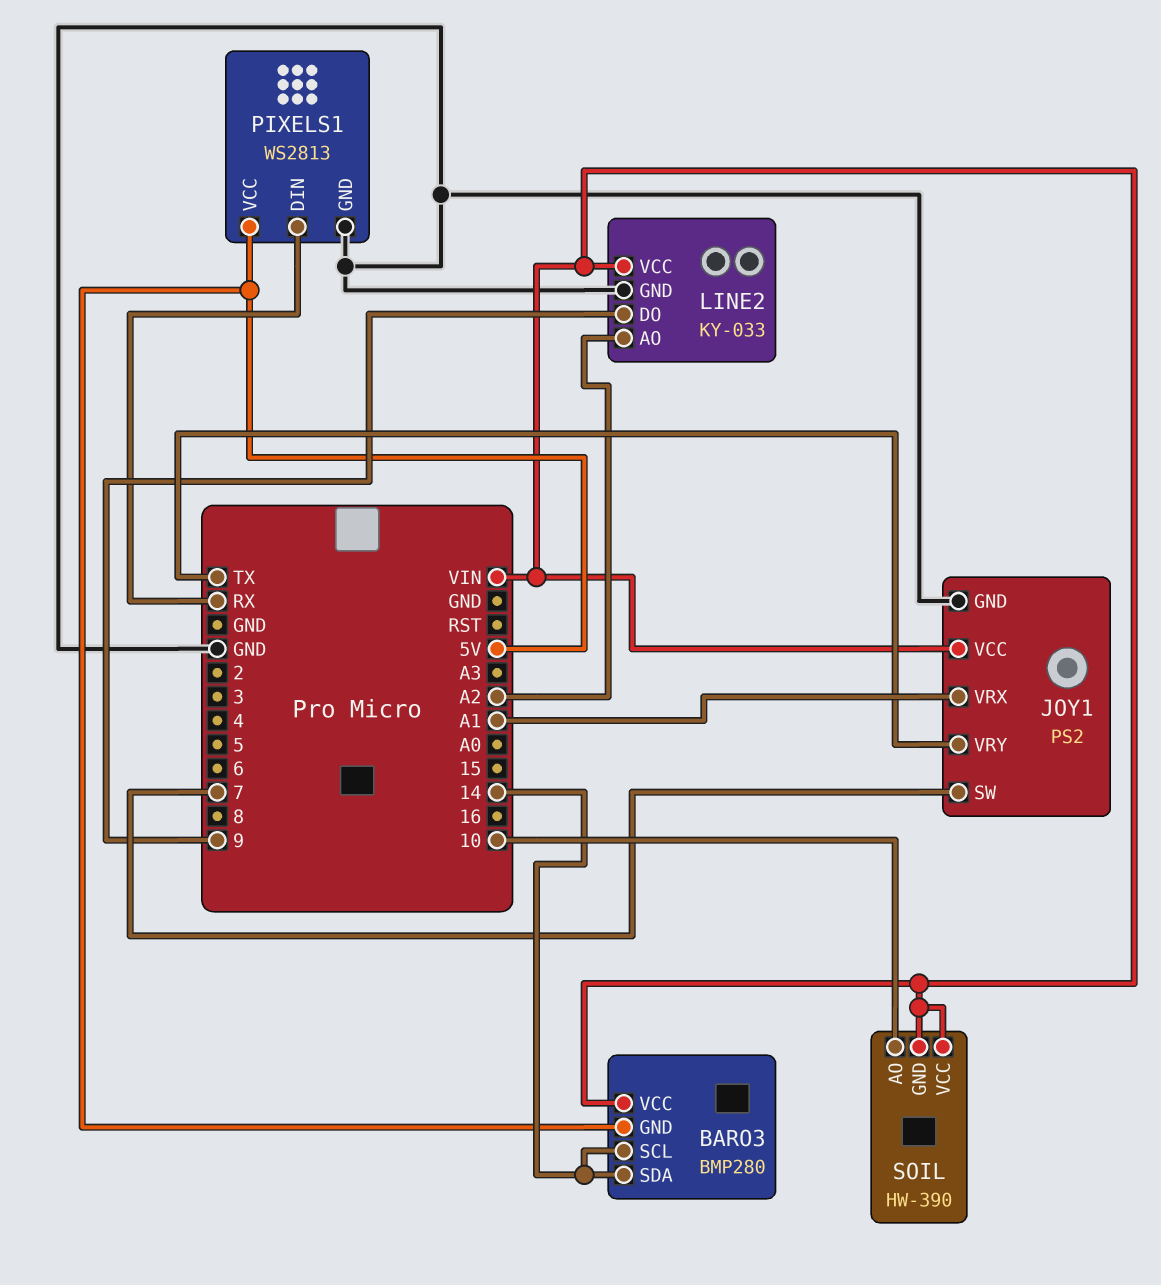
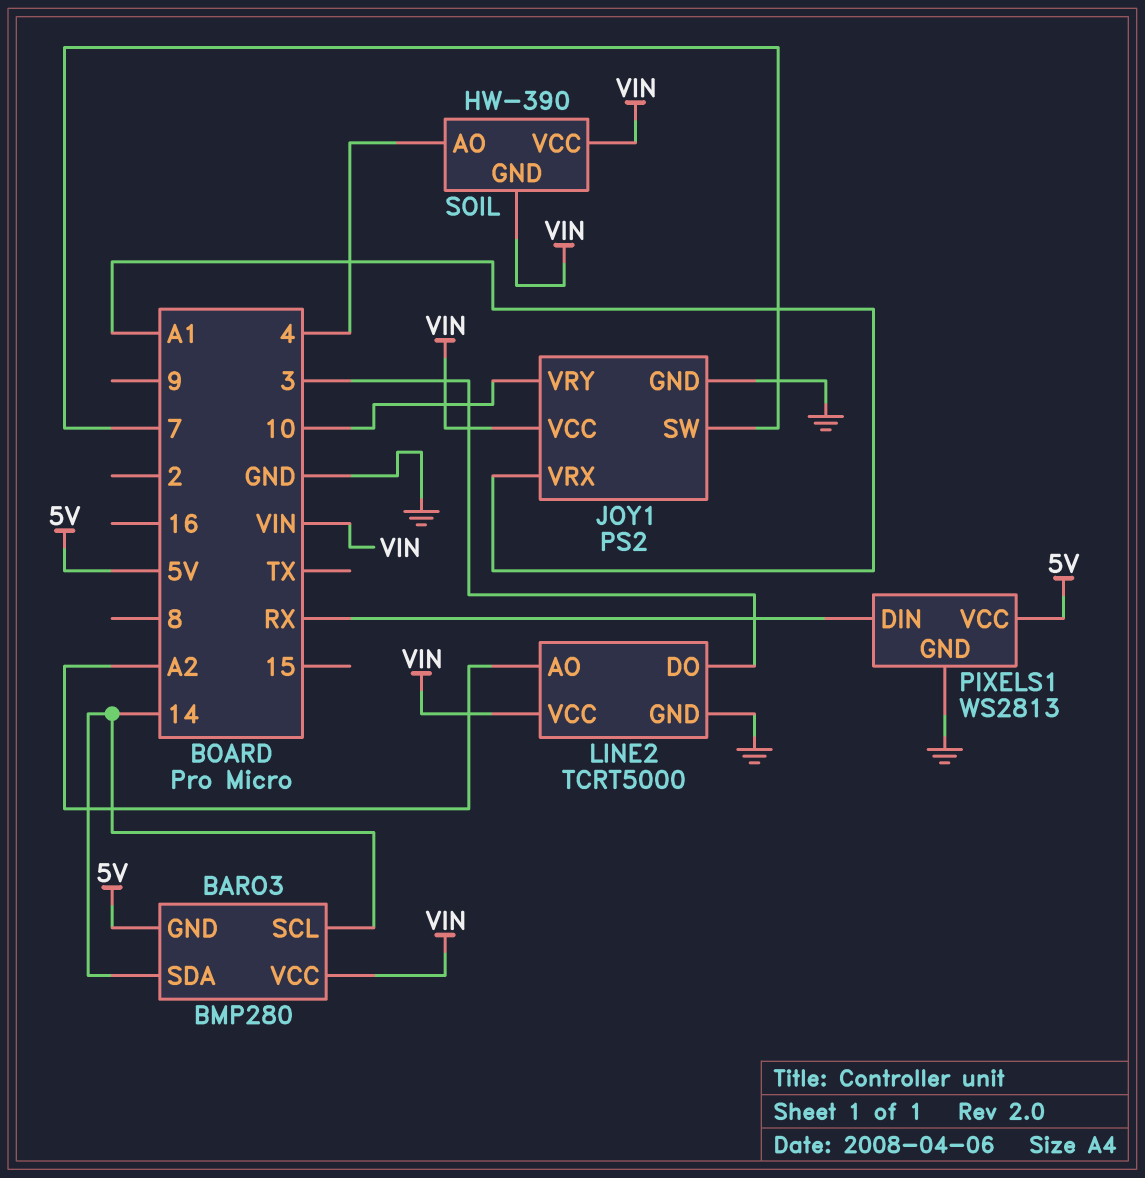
JOY1 pin VRY: TX -> 10
LINE2: KY-033 -> TCRT5000
LINE2 pin DO: 9 -> 3
SOIL pin AO: 10 -> 4

